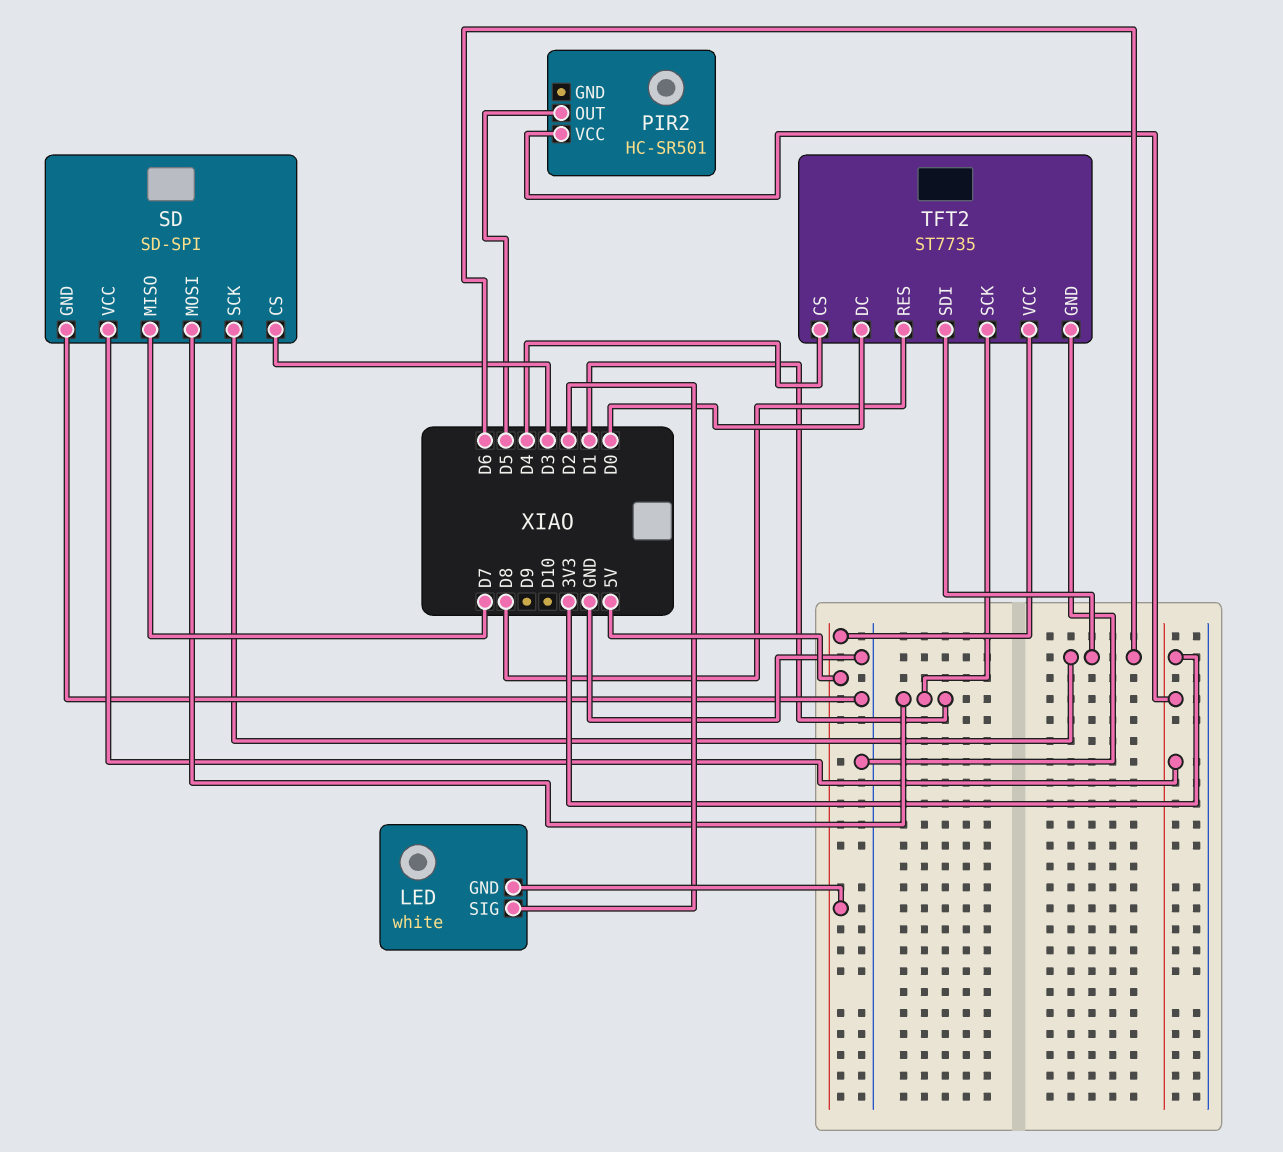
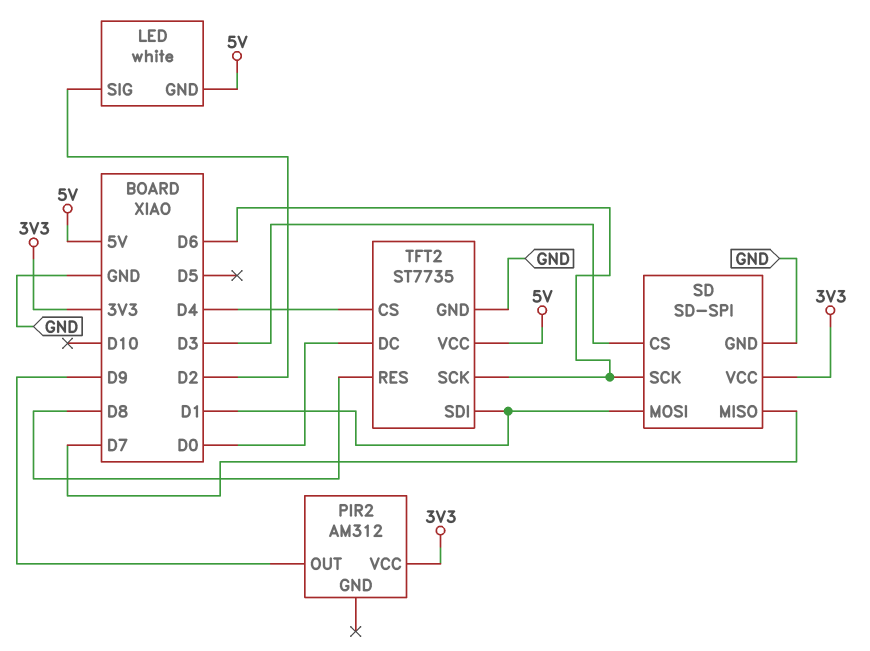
PIR2: HC-SR501 -> AM312
PIR2 pin OUT: D5 -> D9
TFT2 pin SCK: D1 -> D6
TFT2 pin SDI: D6 -> D1

